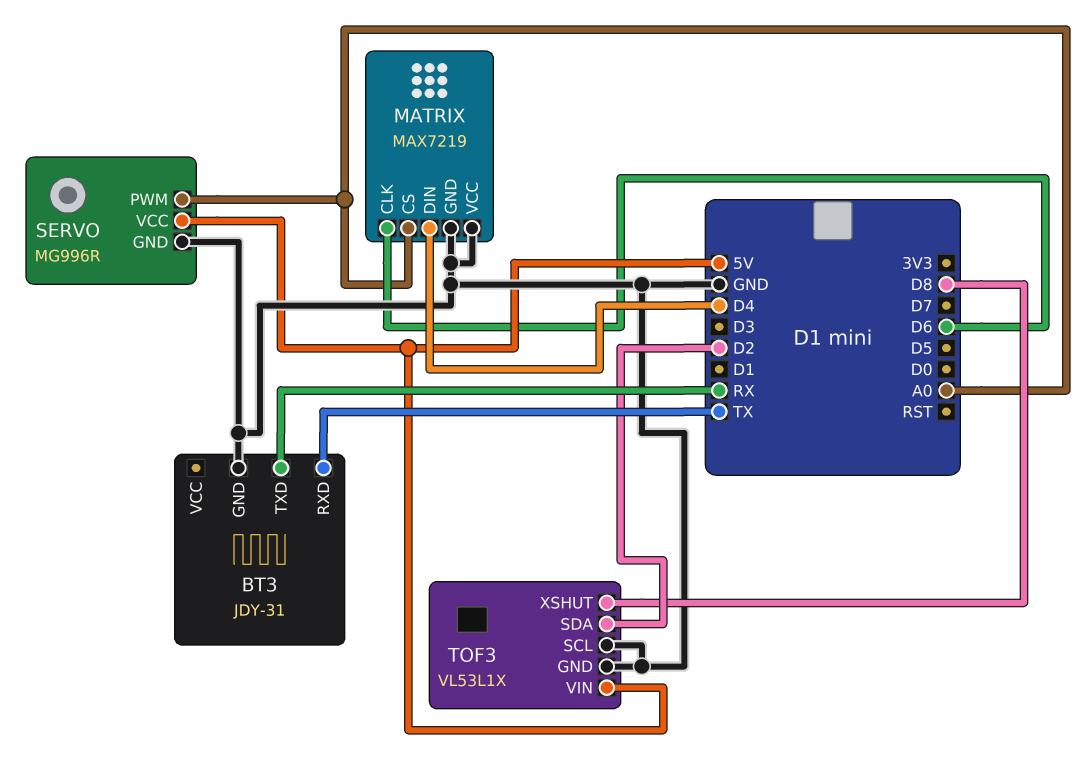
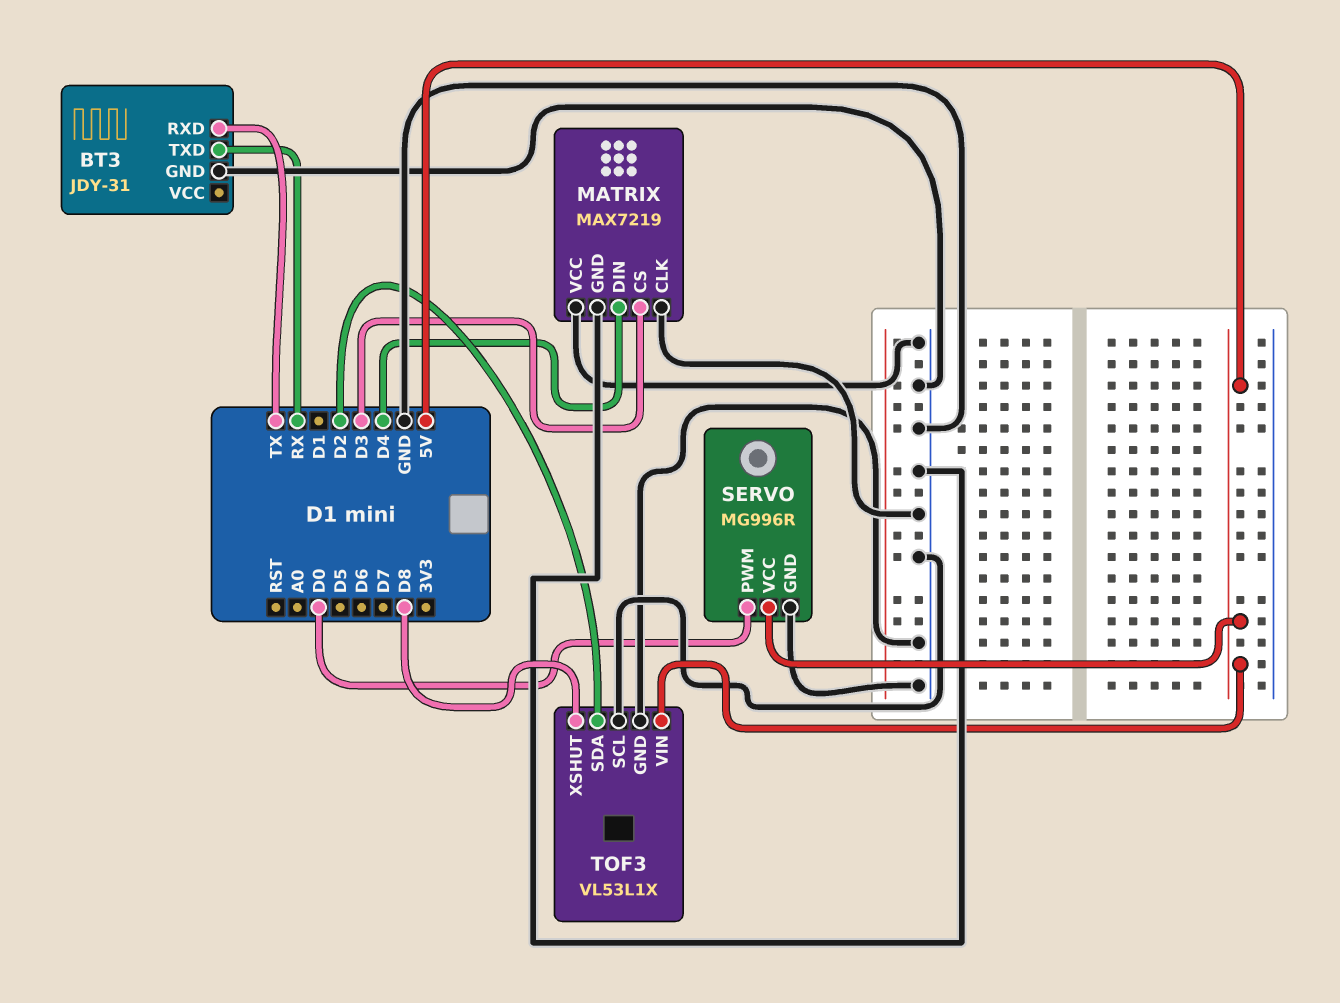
MATRIX pin CLK: D6 -> GND
MATRIX pin CS: A0 -> D3
SERVO pin PWM: A0 -> D0

